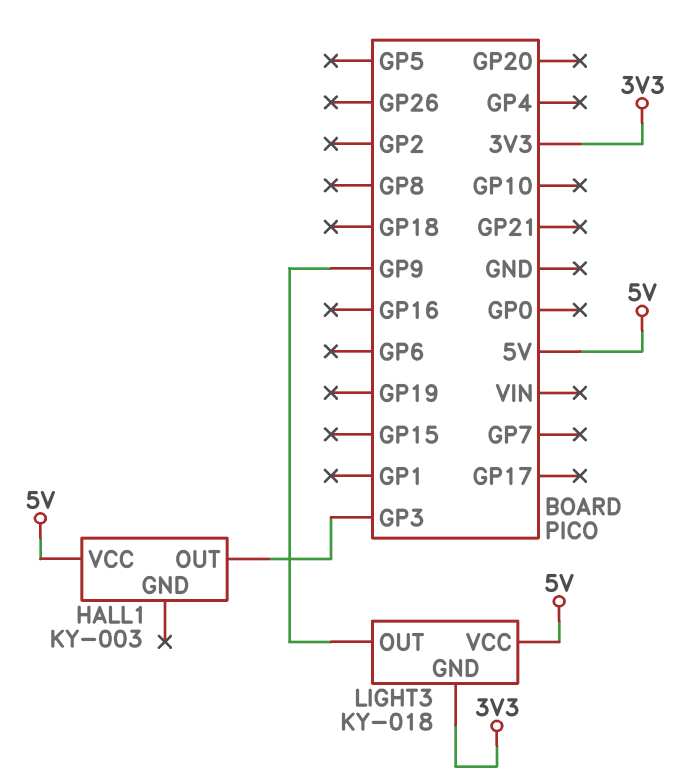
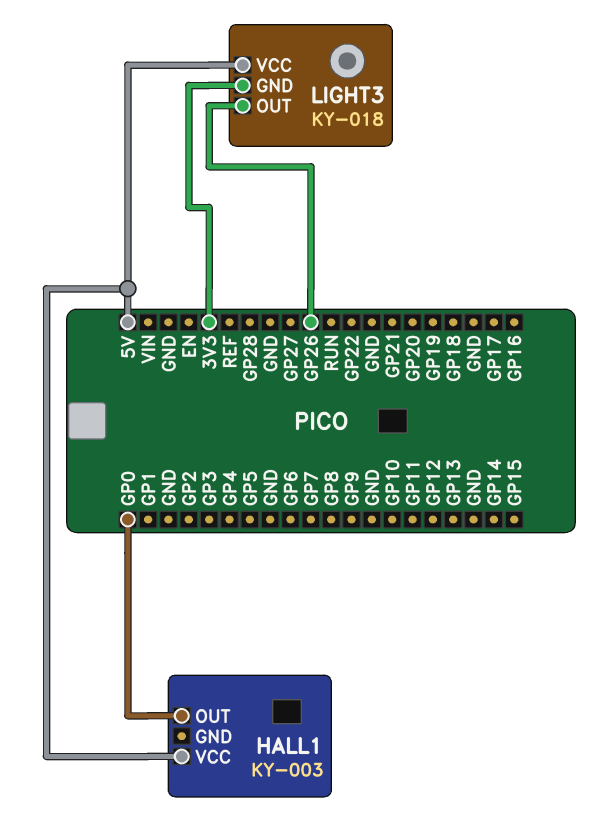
HALL1 pin OUT: GP3 -> GP0
LIGHT3 pin OUT: GP9 -> GP26

